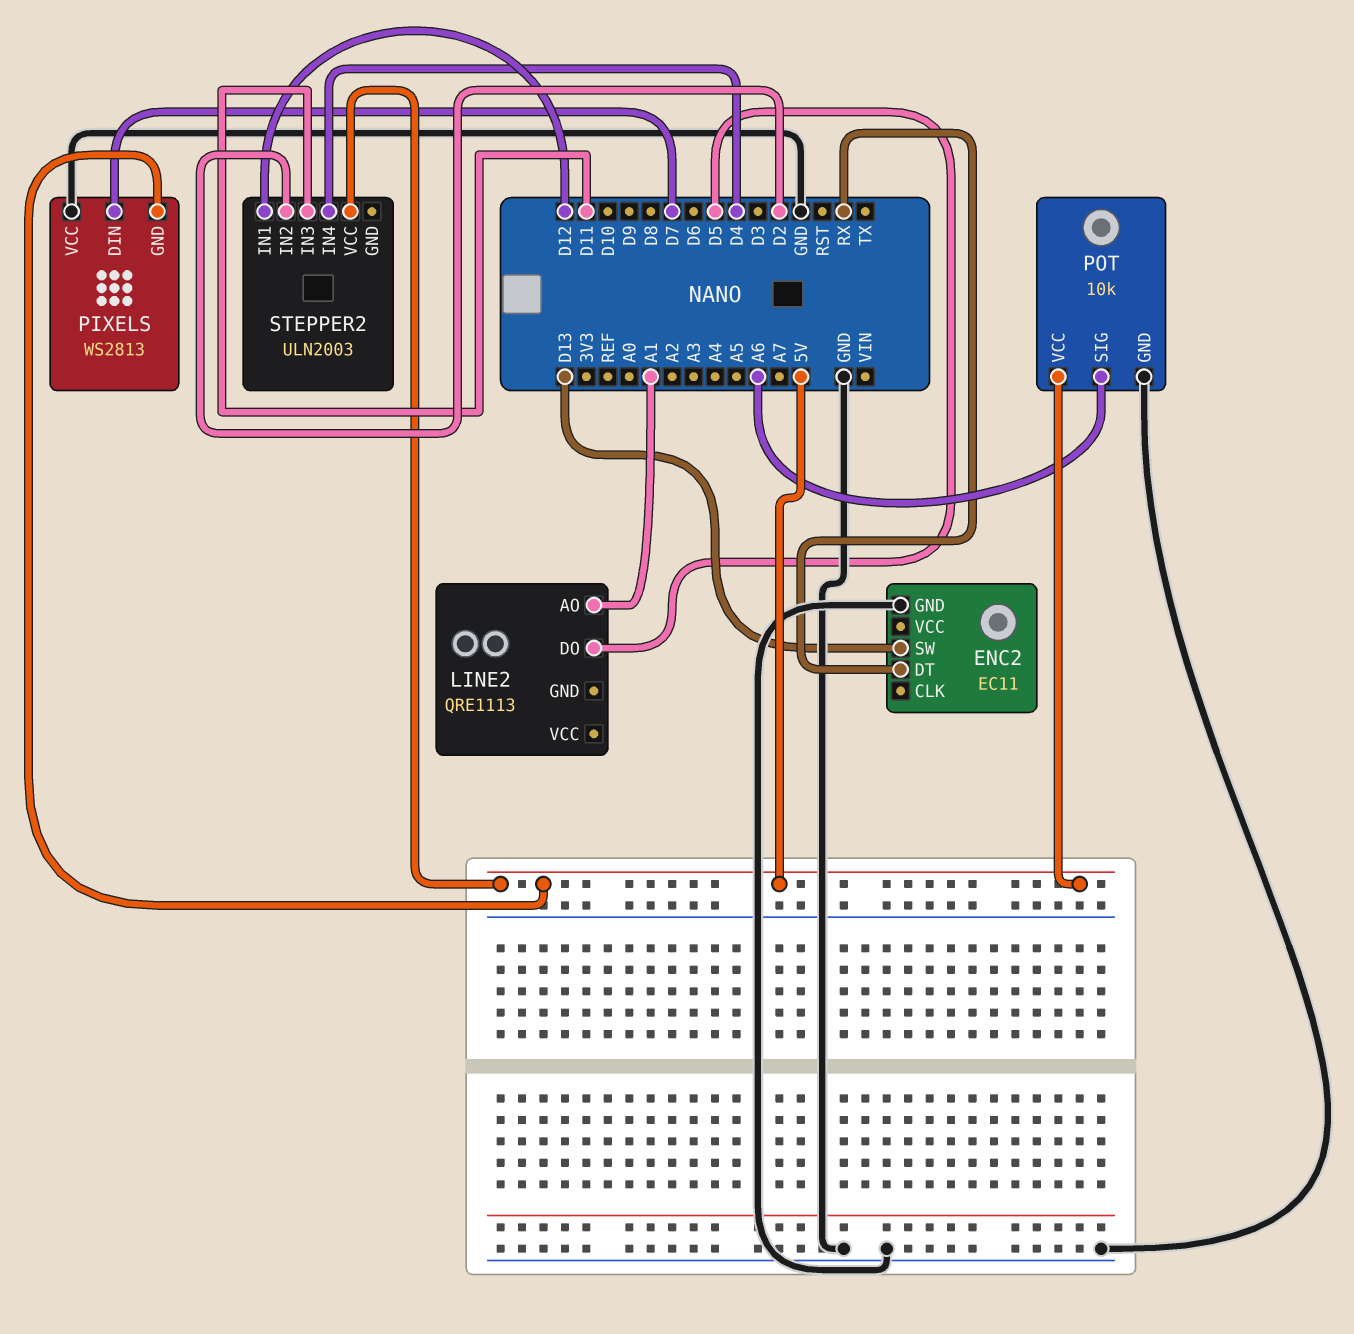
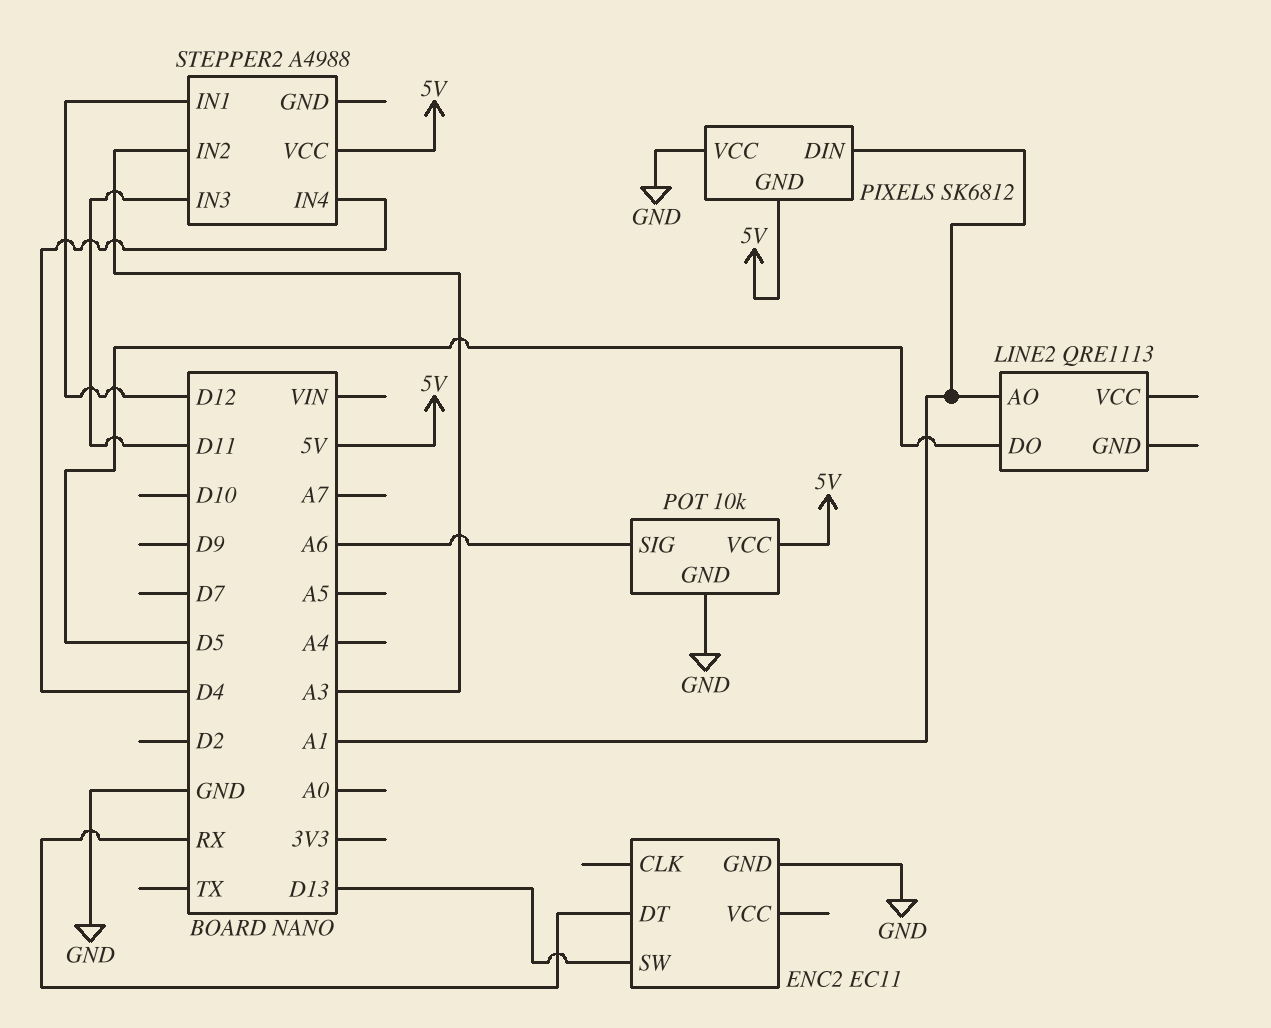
PIXELS: WS2813 -> SK6812
PIXELS pin DIN: D7 -> A1
STEPPER2: ULN2003 -> A4988
STEPPER2 pin IN2: D2 -> A3

